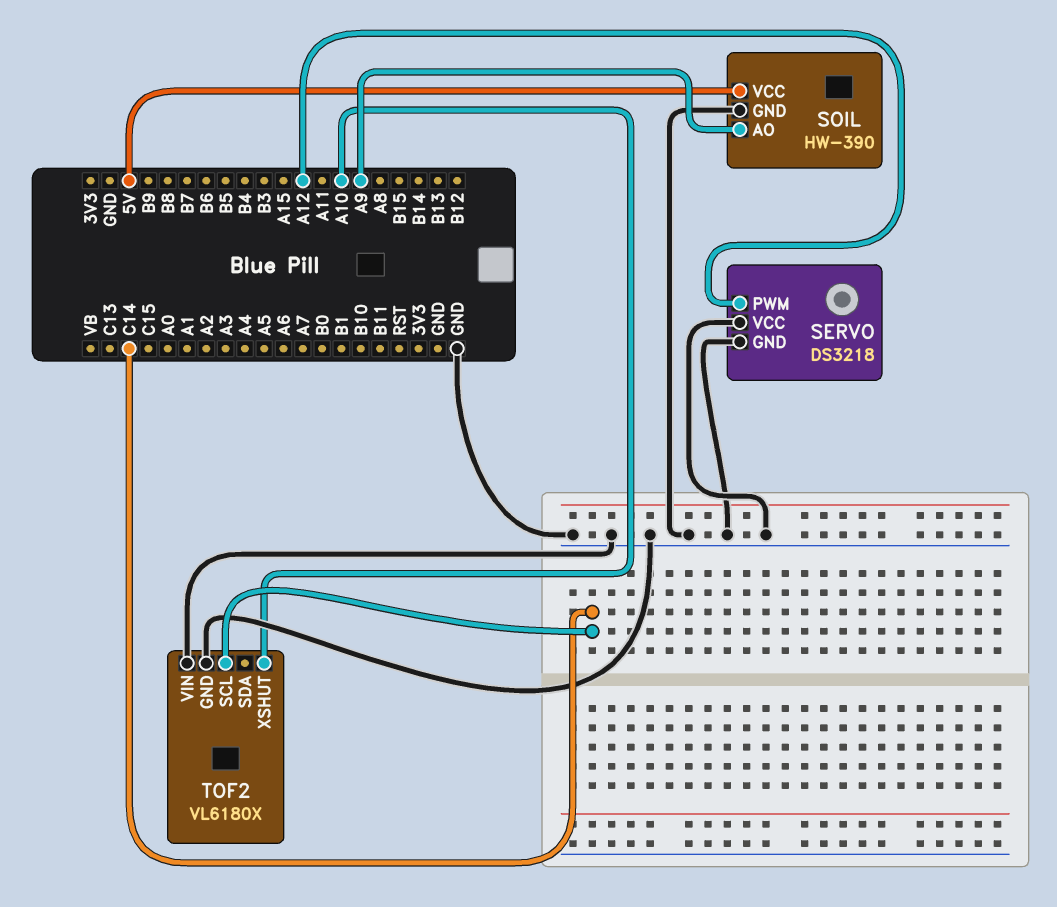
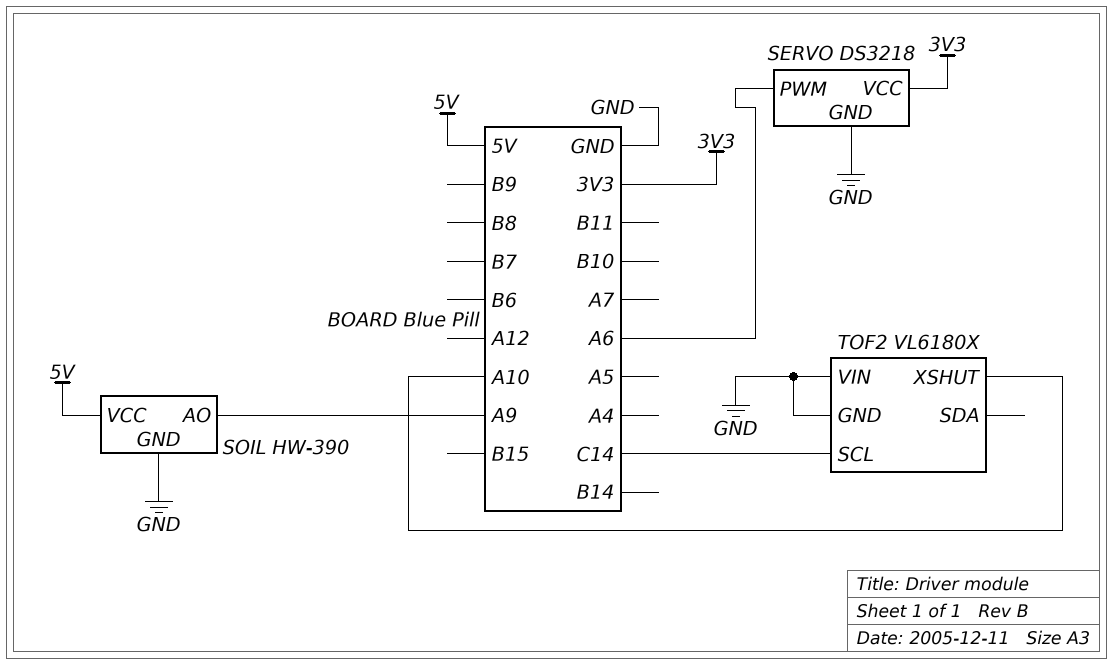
SERVO pin PWM: A12 -> A6
SERVO pin VCC: GND -> 3V3

